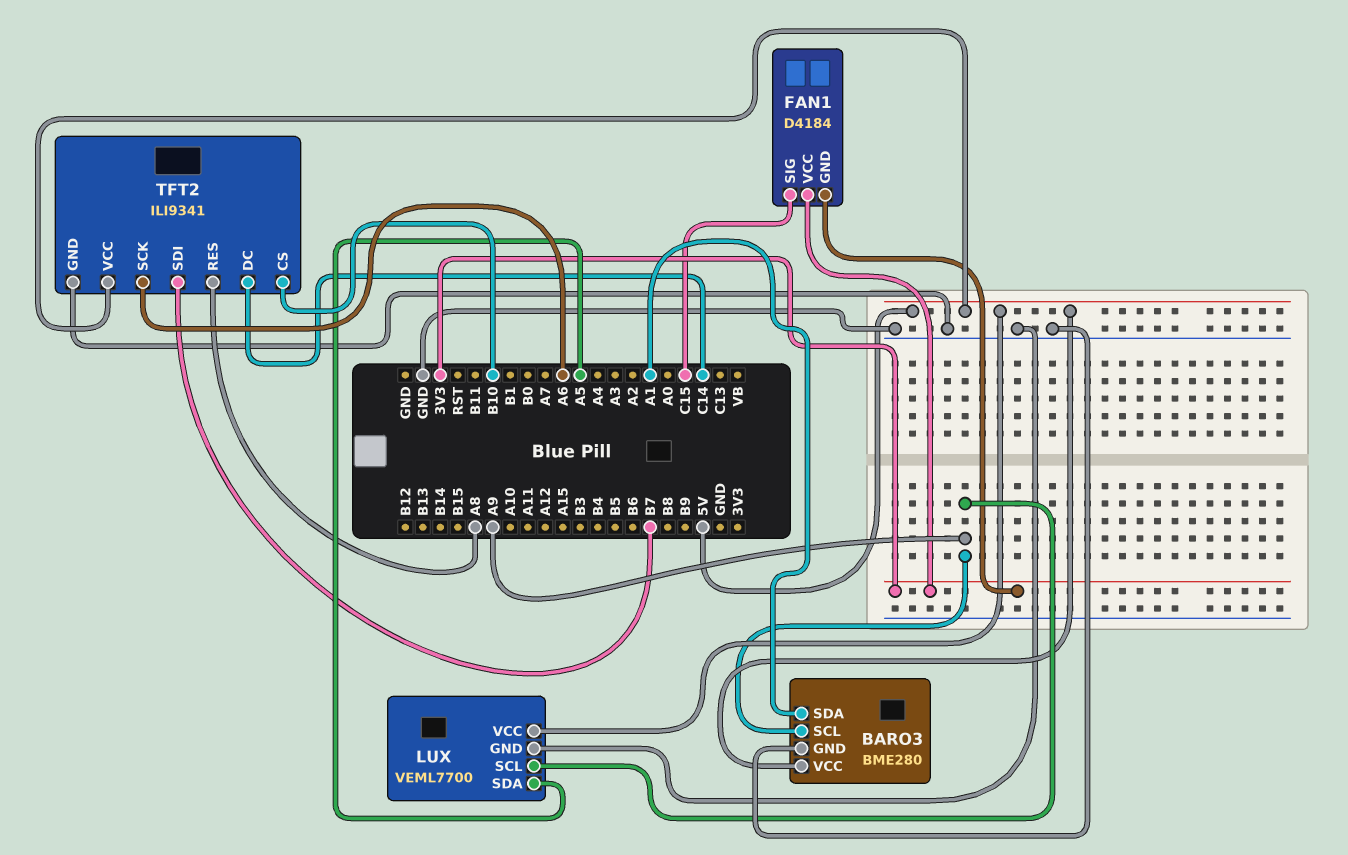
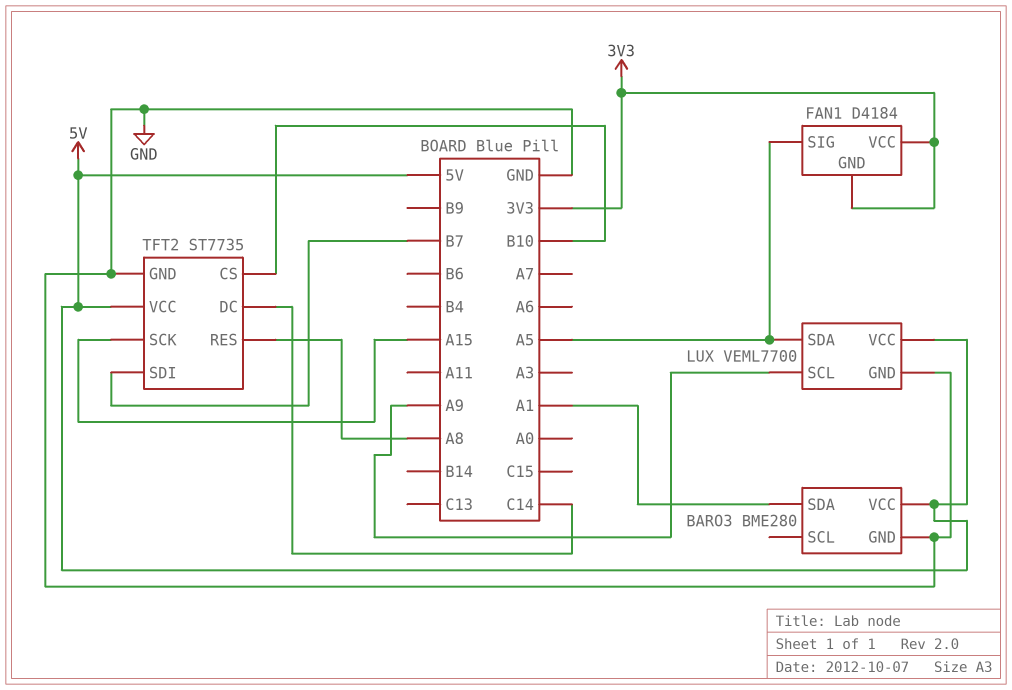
BARO3 pin SCL: A9 -> none
FAN1 pin SIG: C15 -> A5
TFT2: ILI9341 -> ST7735
TFT2 pin SCK: A6 -> A15

